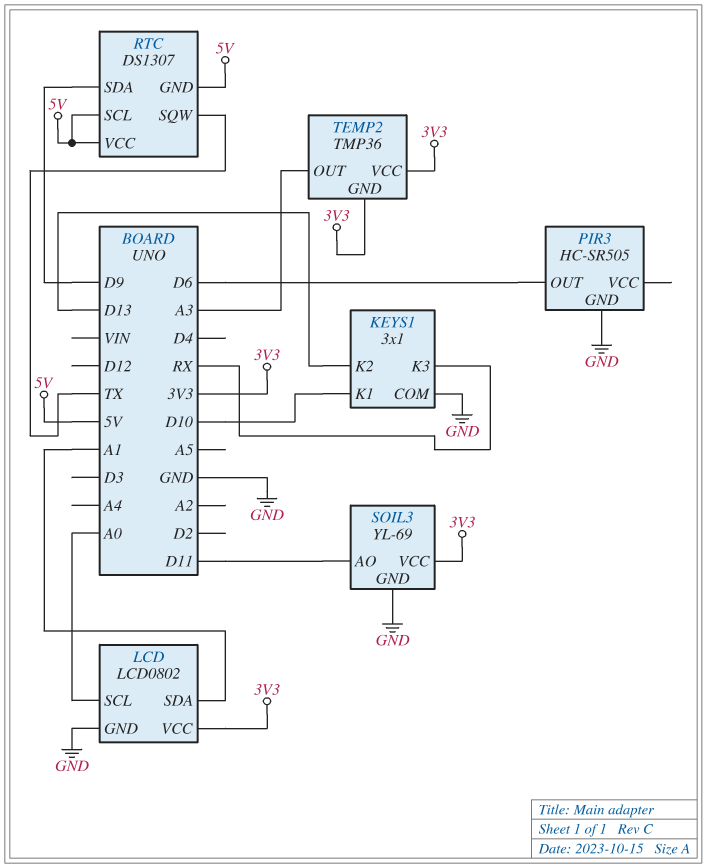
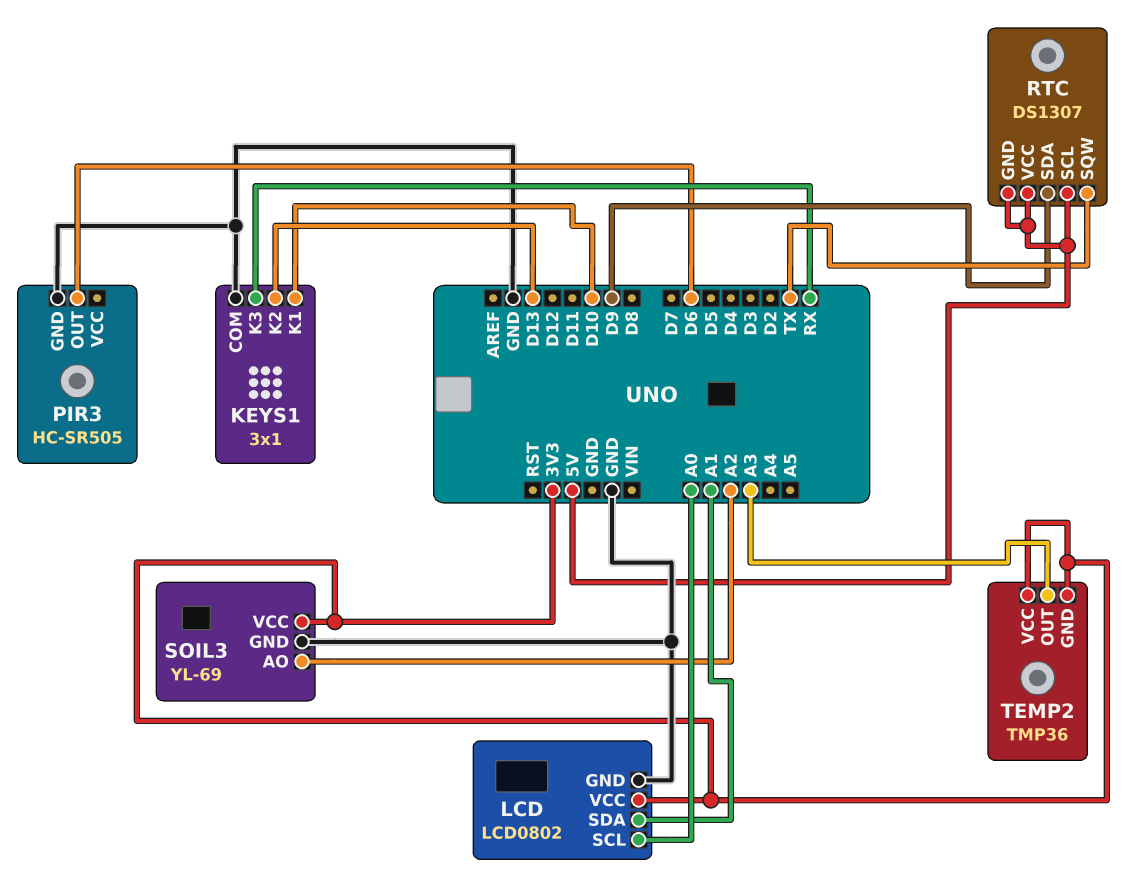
SOIL3 pin AO: D11 -> A2

